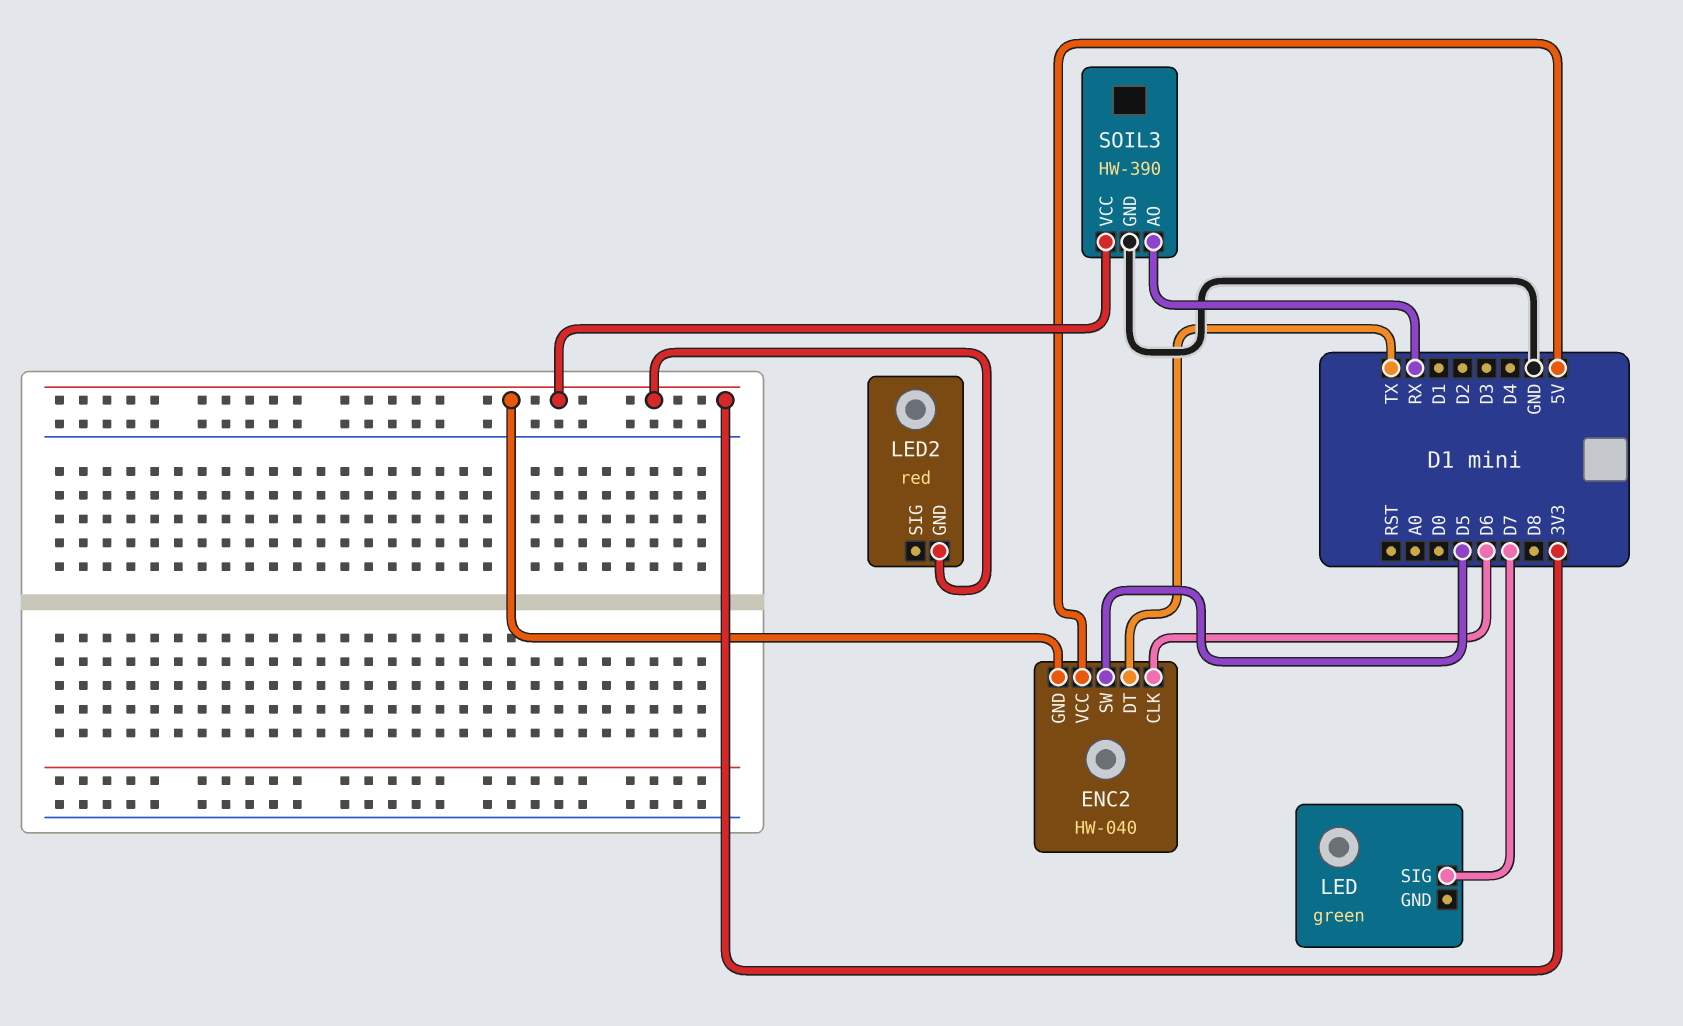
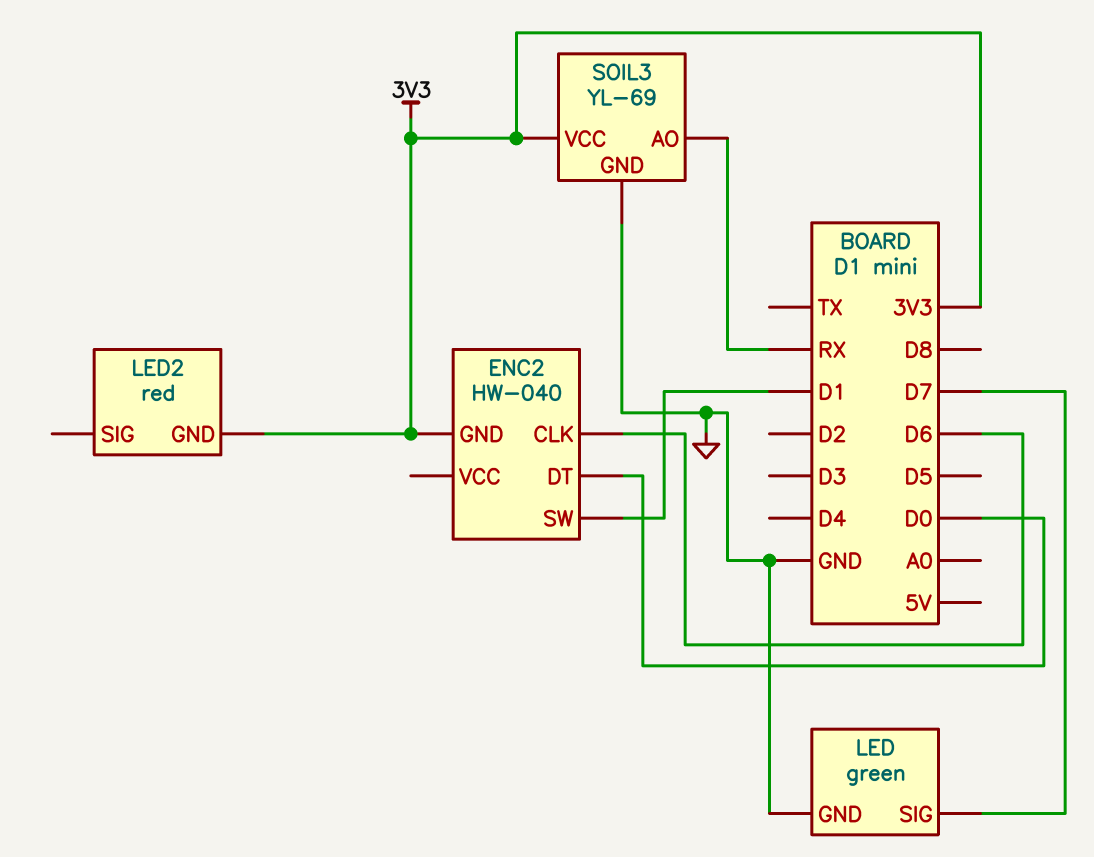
ENC2 pin DT: TX -> D0
ENC2 pin SW: D5 -> D1
ENC2 pin VCC: 5V -> none
LED pin GND: none -> GND
SOIL3: HW-390 -> YL-69

